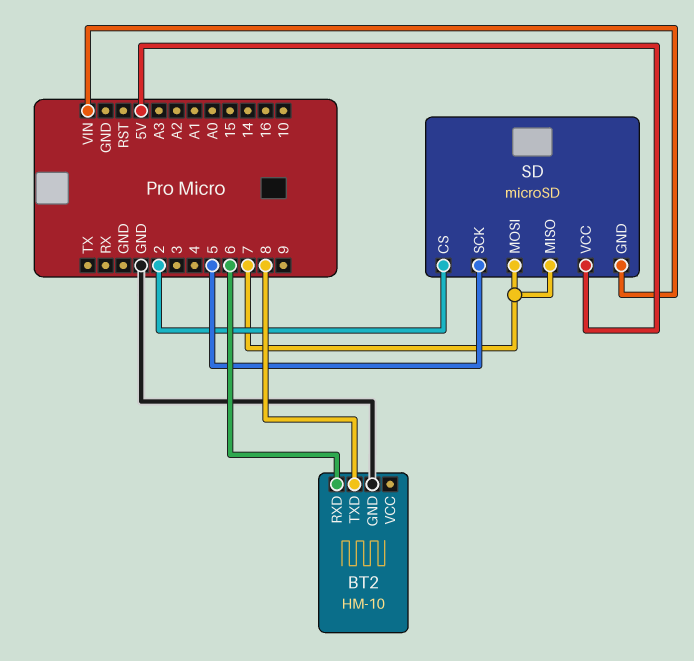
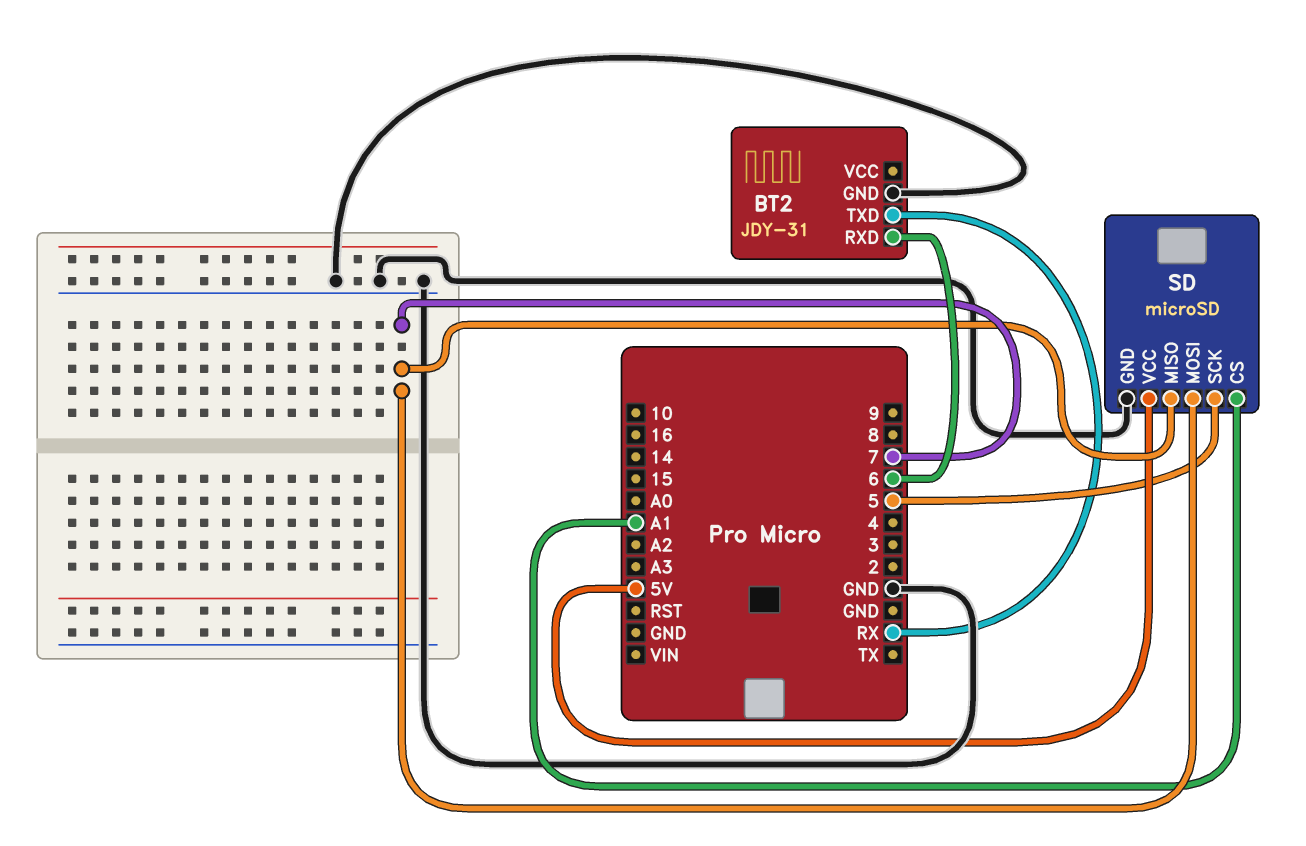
BT2: HM-10 -> JDY-31
BT2 pin TXD: 8 -> RX
SD pin CS: 2 -> A1
SD pin GND: VIN -> GND

